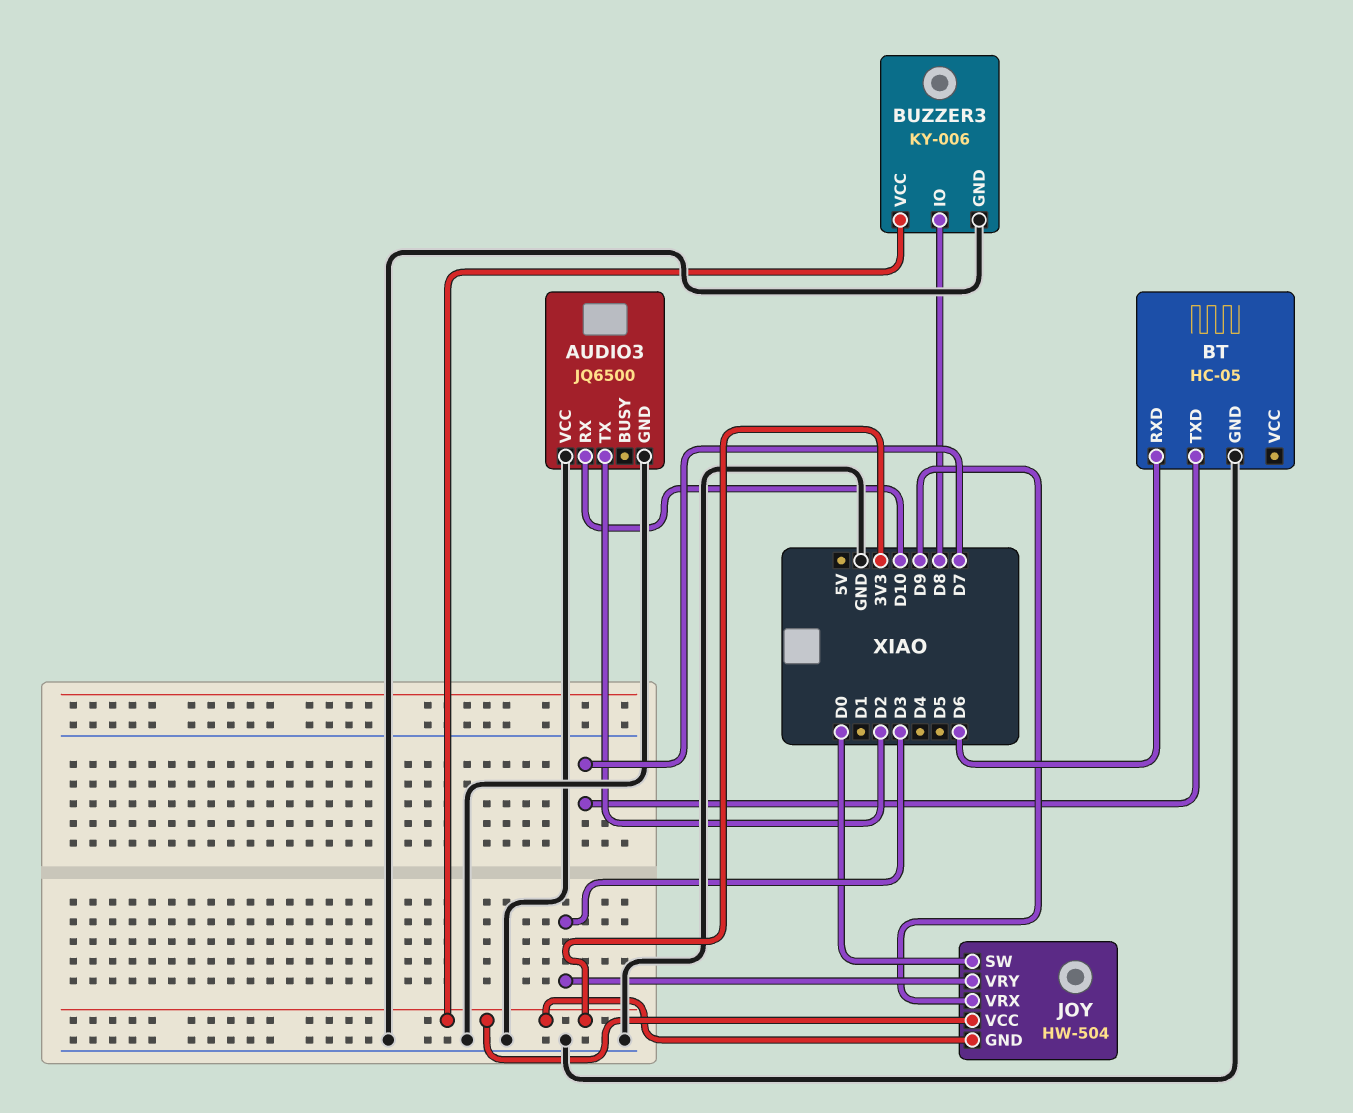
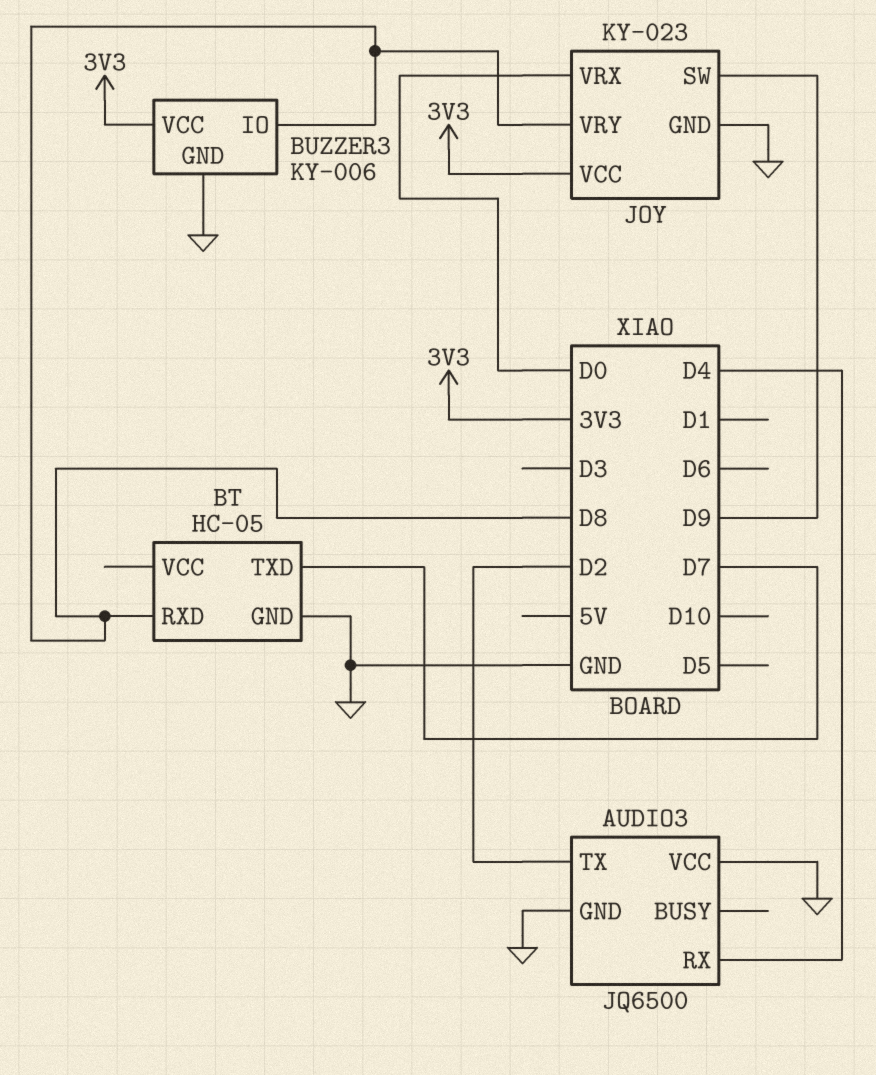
AUDIO3 pin RX: D10 -> D4
BT pin RXD: D6 -> D8
JOY: HW-504 -> KY-023
JOY pin GND: 3V3 -> GND
JOY pin SW: D0 -> D9
JOY pin VRX: D9 -> D0
JOY pin VRY: D3 -> D8

